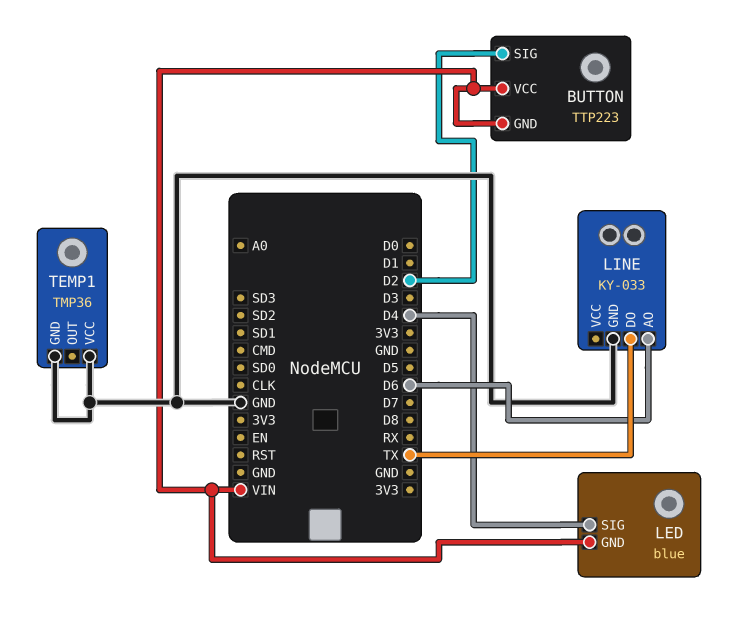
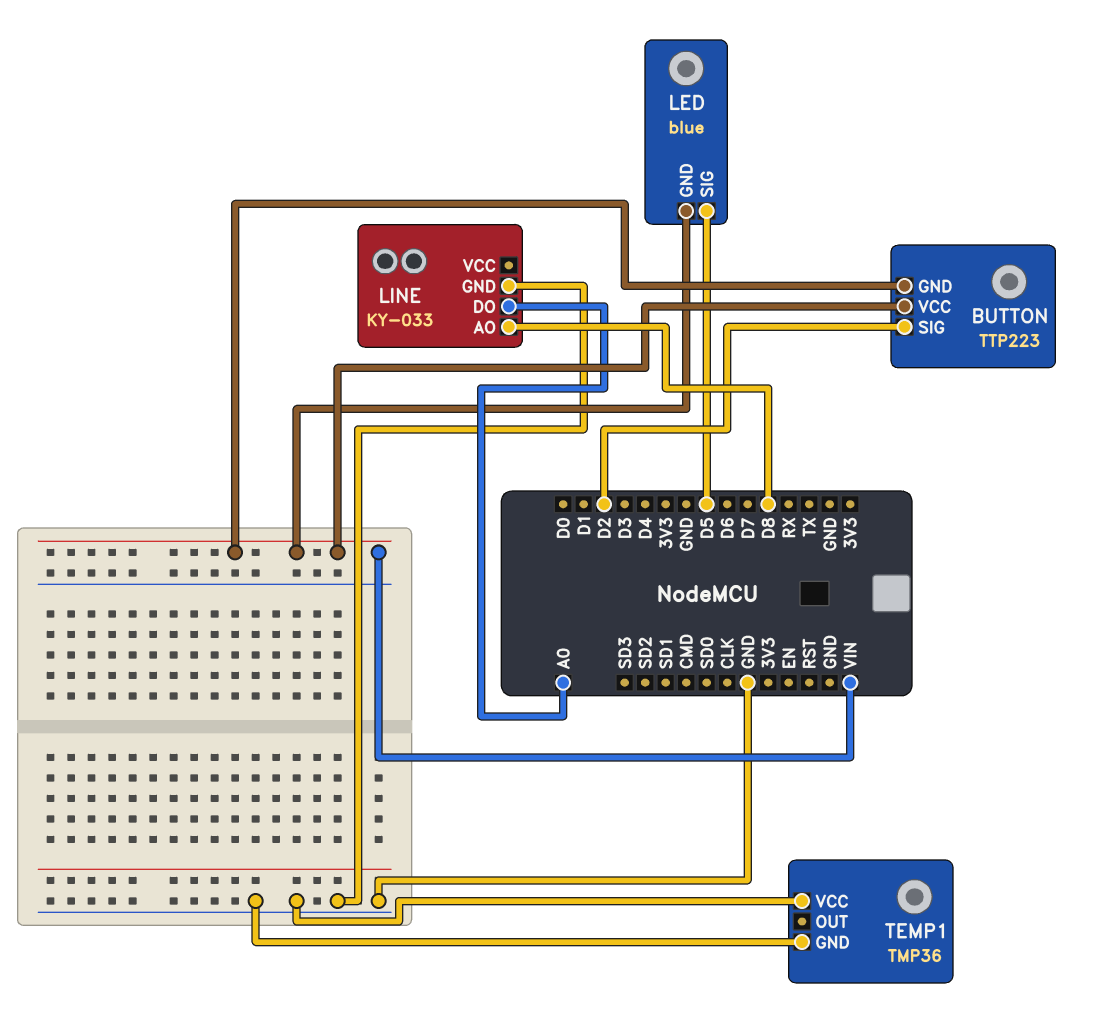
LED pin SIG: D4 -> D5
LINE pin AO: D6 -> D8
LINE pin DO: TX -> A0

